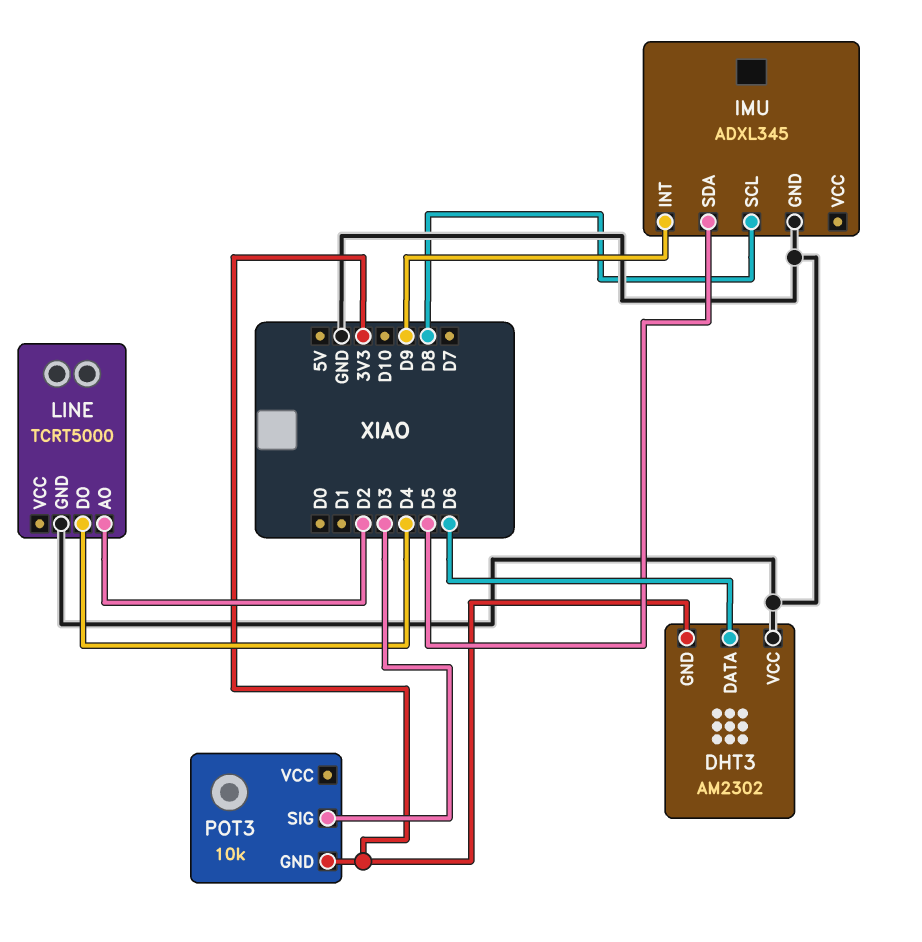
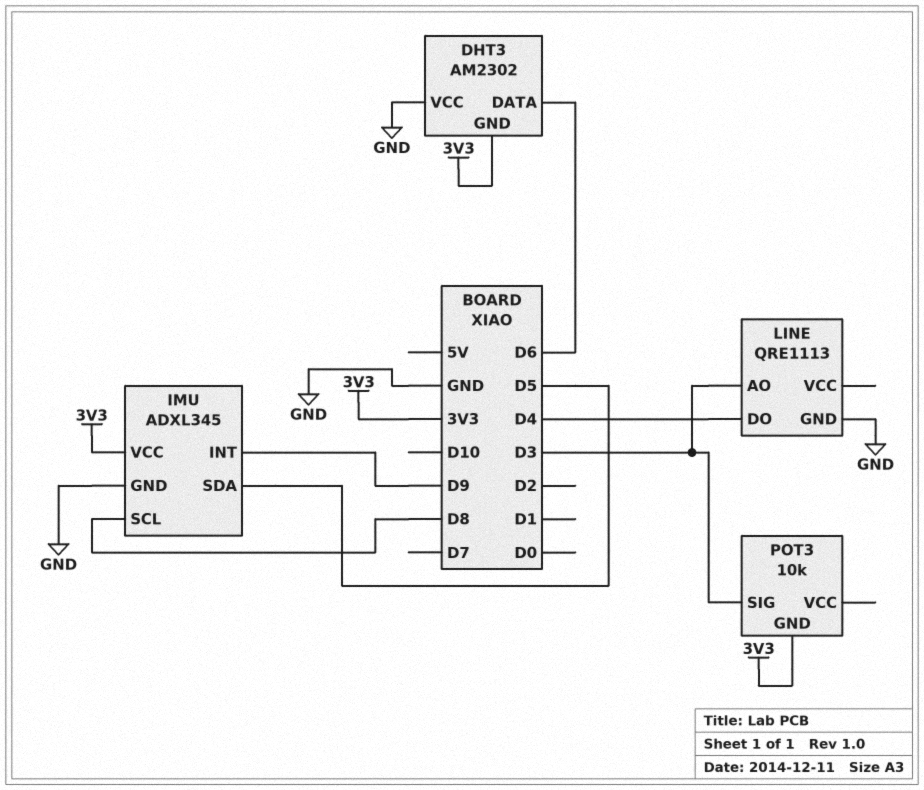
IMU pin VCC: none -> 3V3
LINE: TCRT5000 -> QRE1113
LINE pin AO: D2 -> D3

